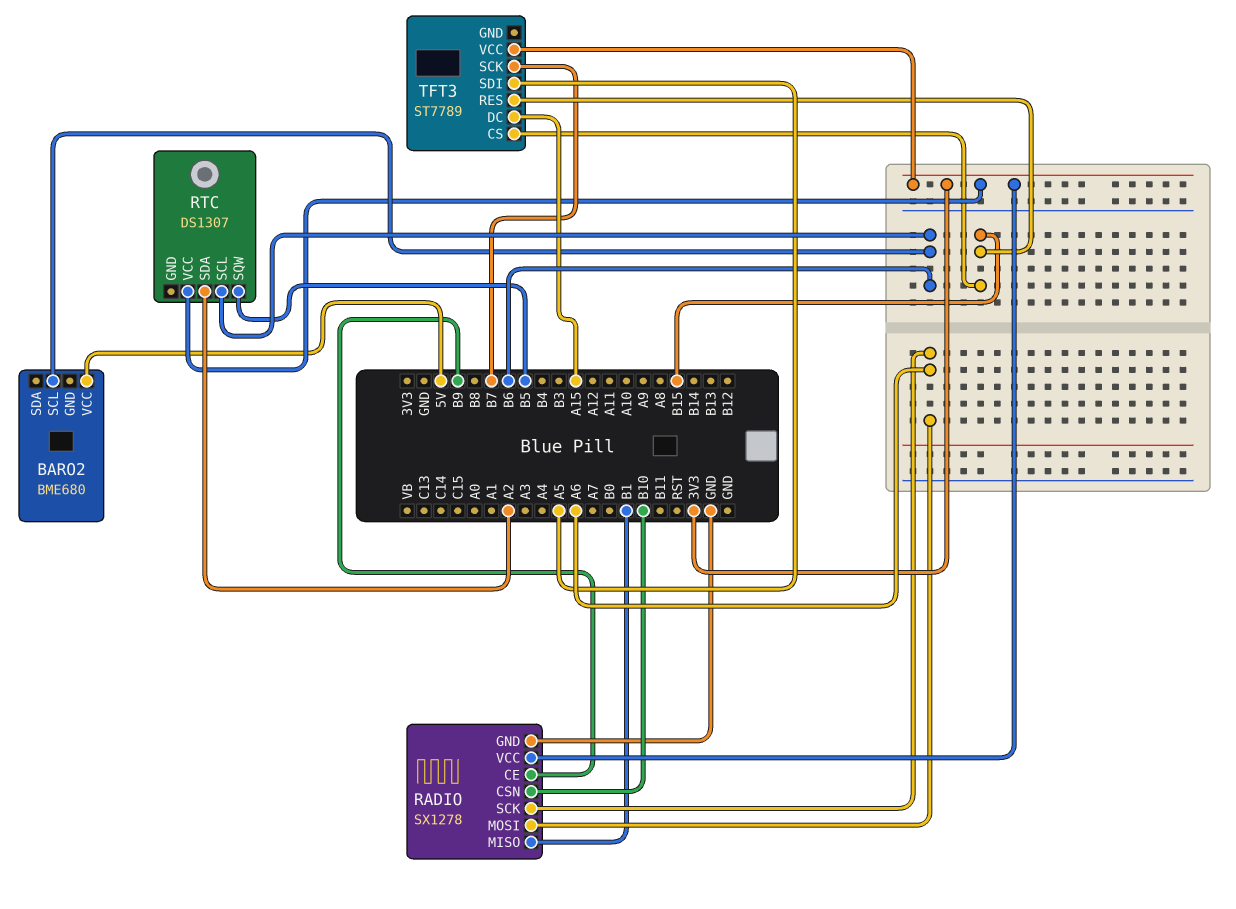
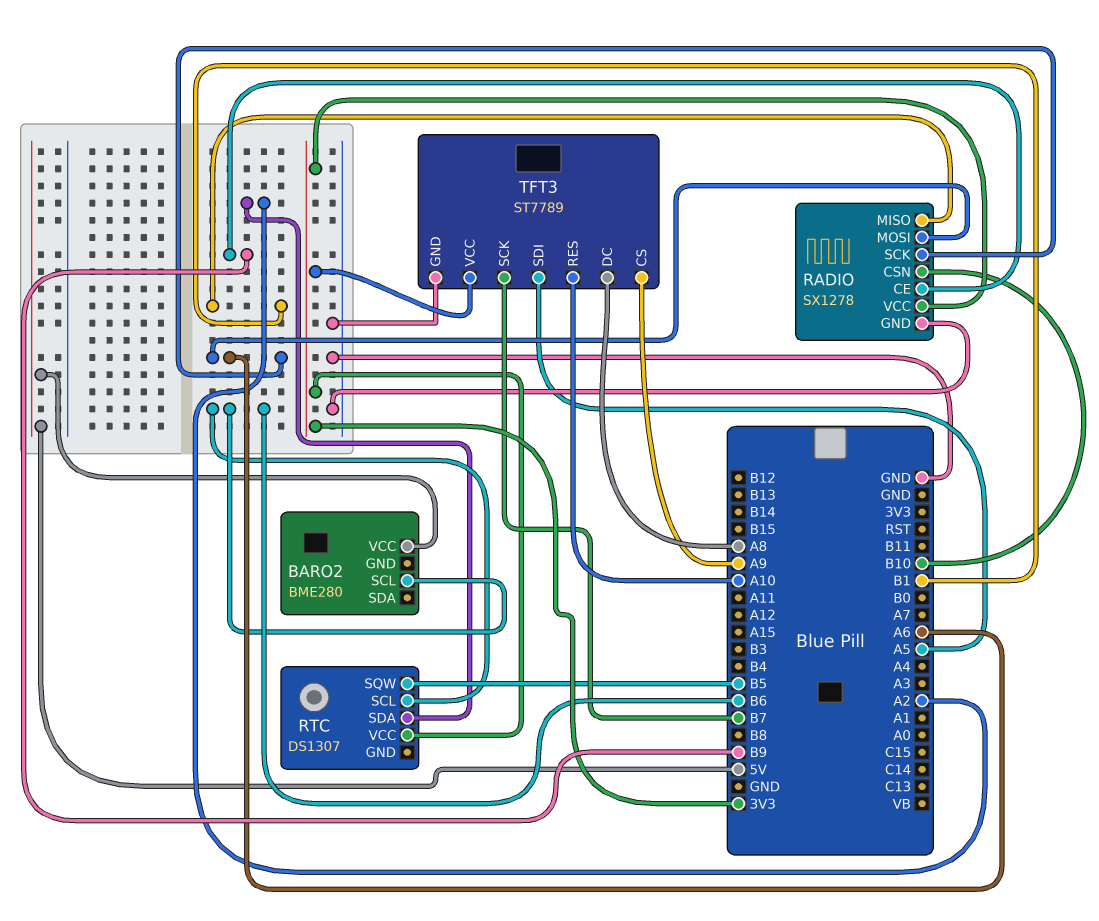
BARO2: BME680 -> BME280
TFT3 pin CS: B15 -> A9
TFT3 pin DC: A15 -> A8
TFT3 pin GND: none -> GND
TFT3 pin RES: B15 -> A10

